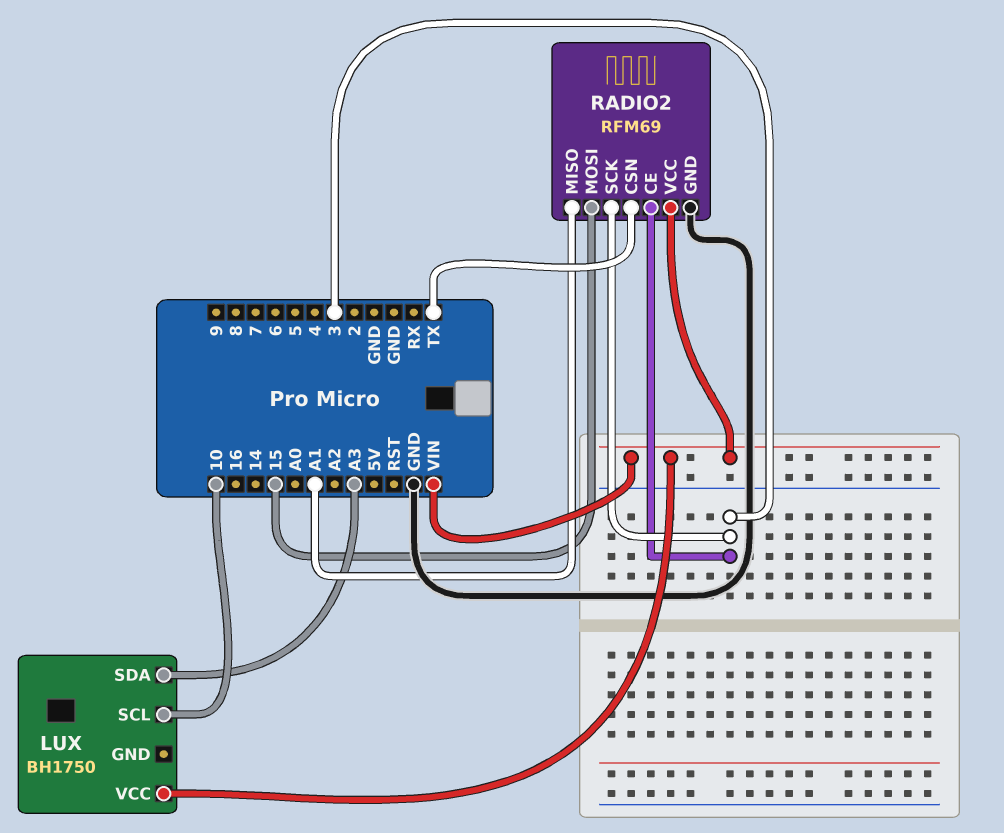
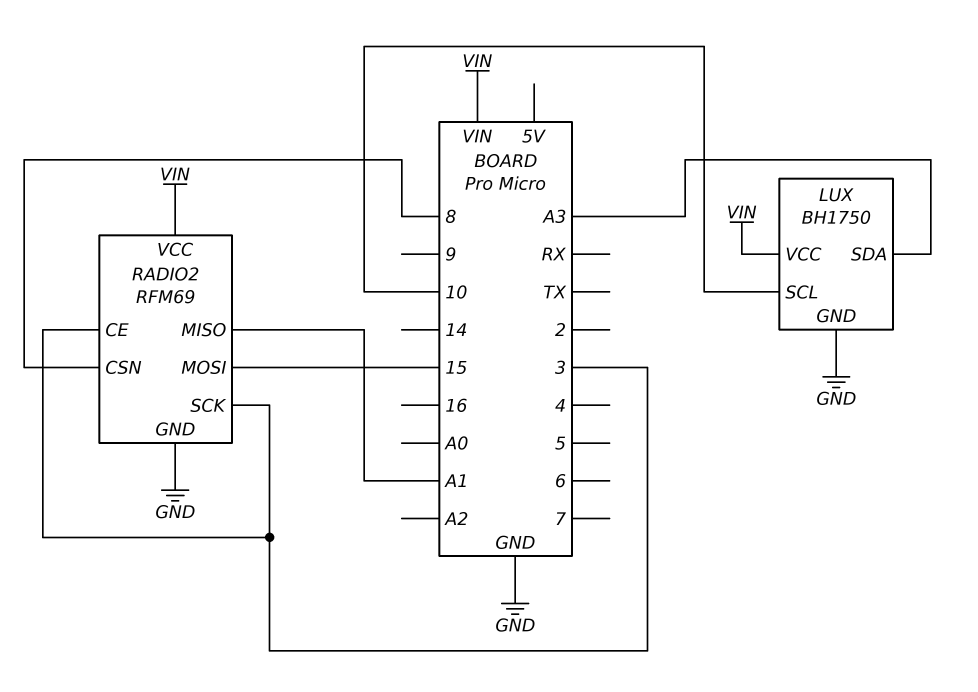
LUX pin GND: none -> GND
RADIO2 pin CSN: TX -> 8

